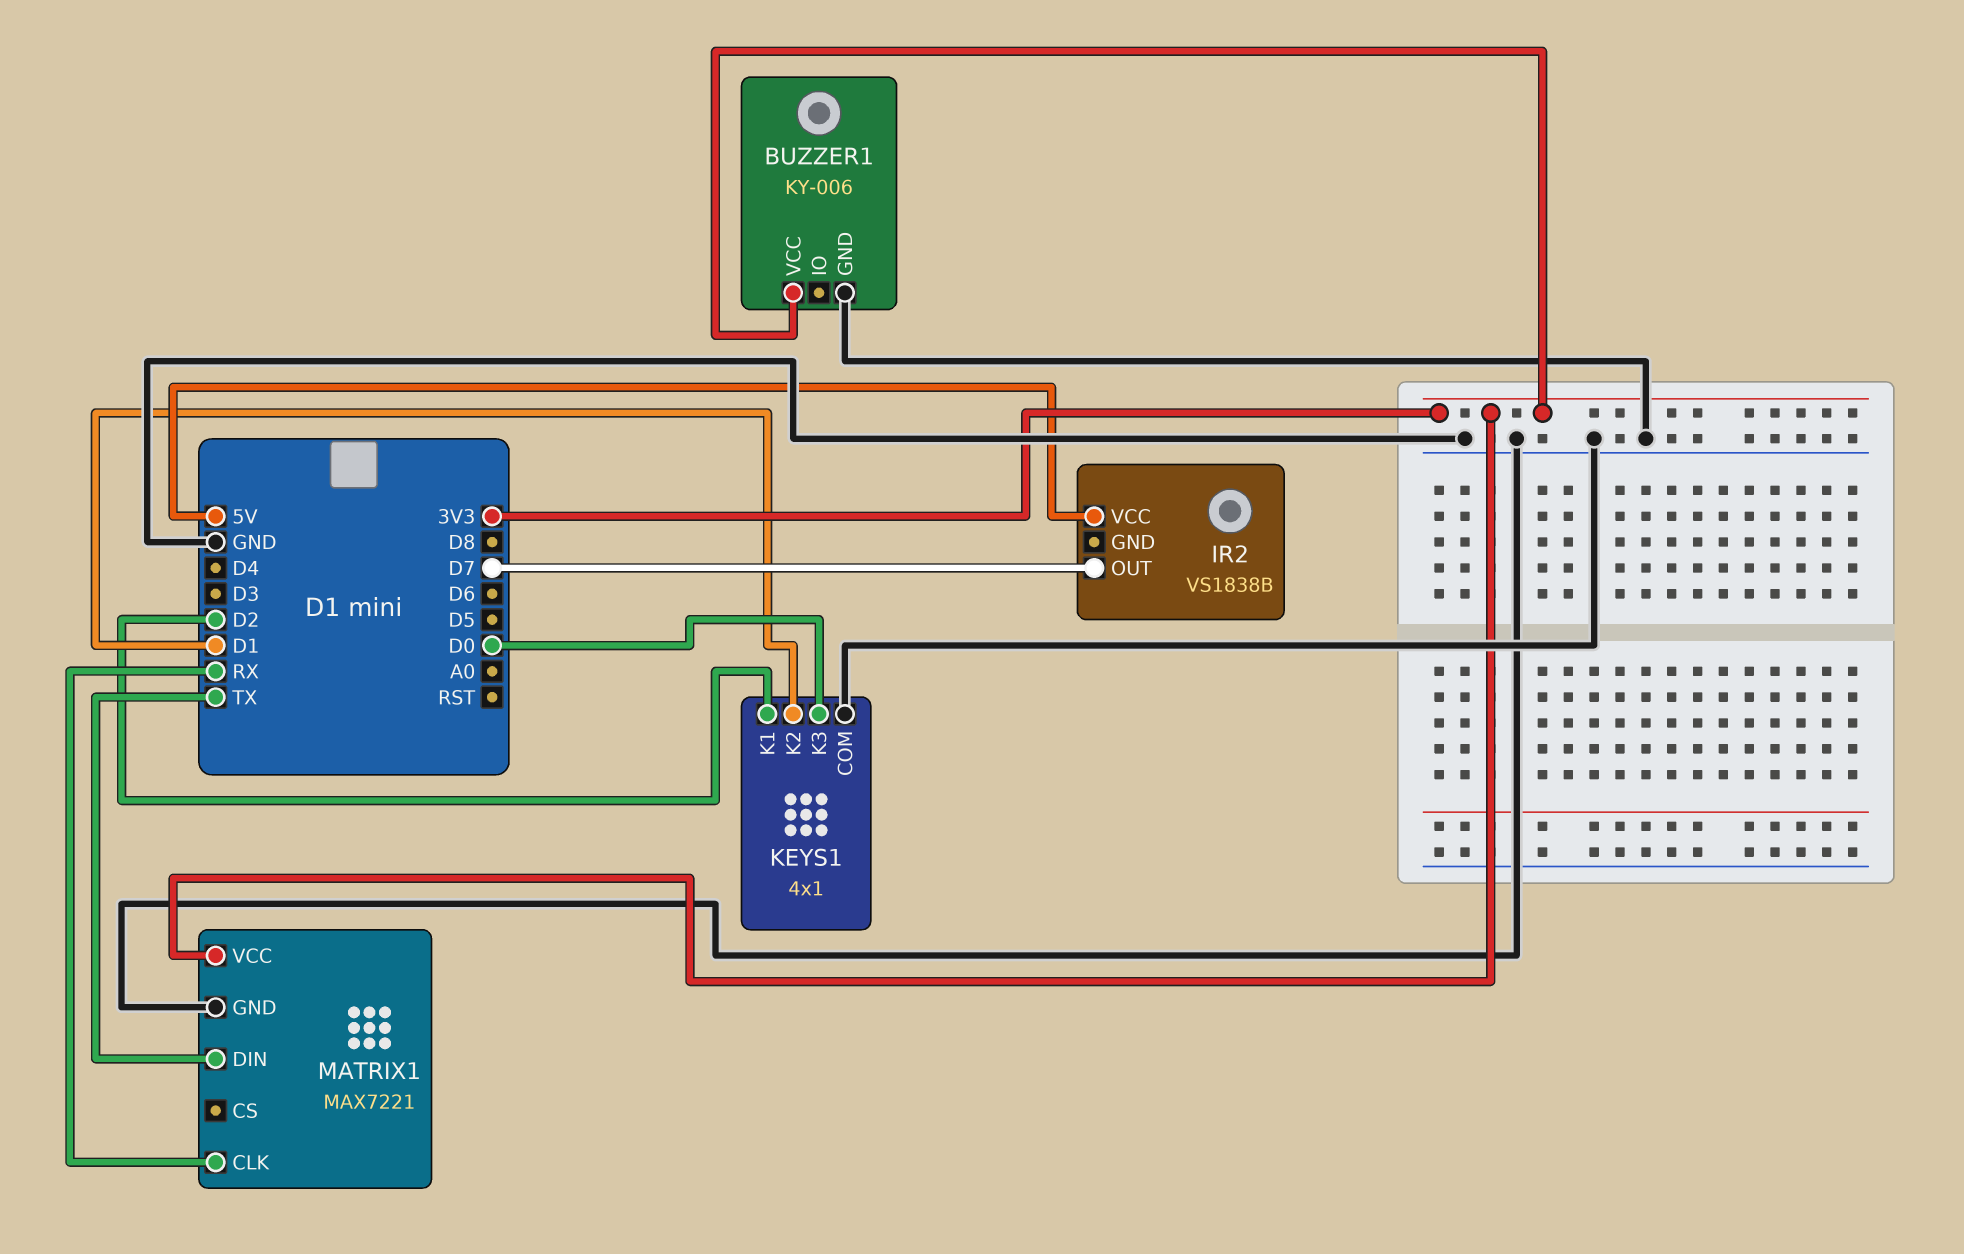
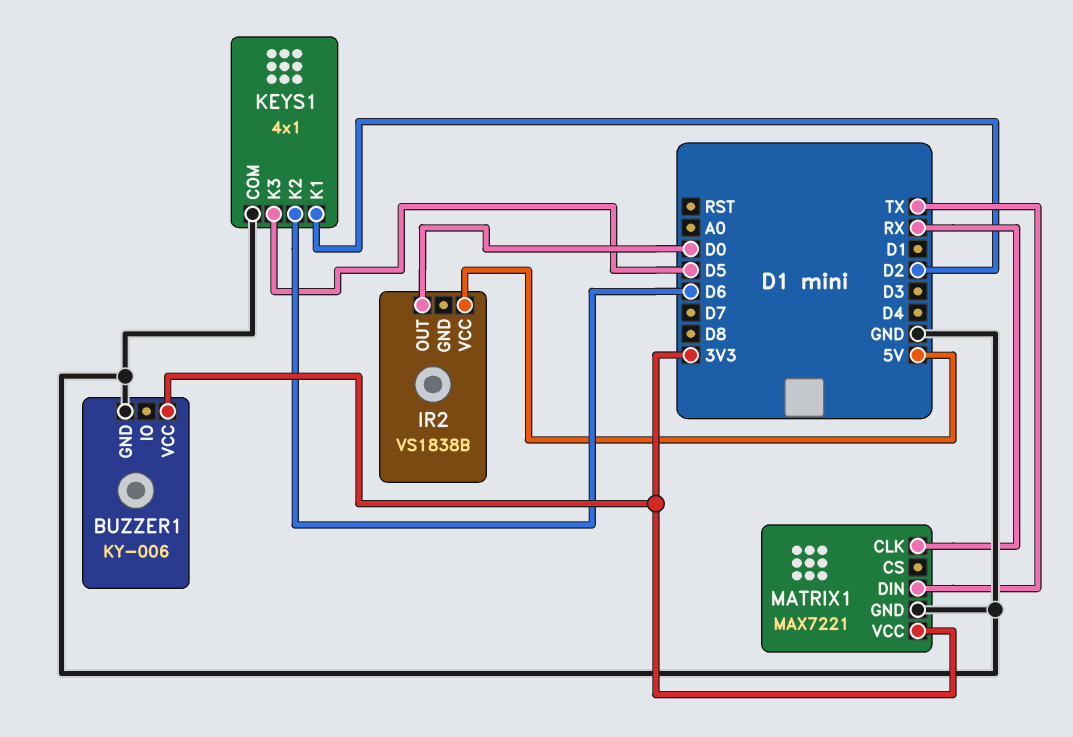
IR2 pin OUT: D7 -> D0
KEYS1 pin K2: D1 -> D6
KEYS1 pin K3: D0 -> D5

